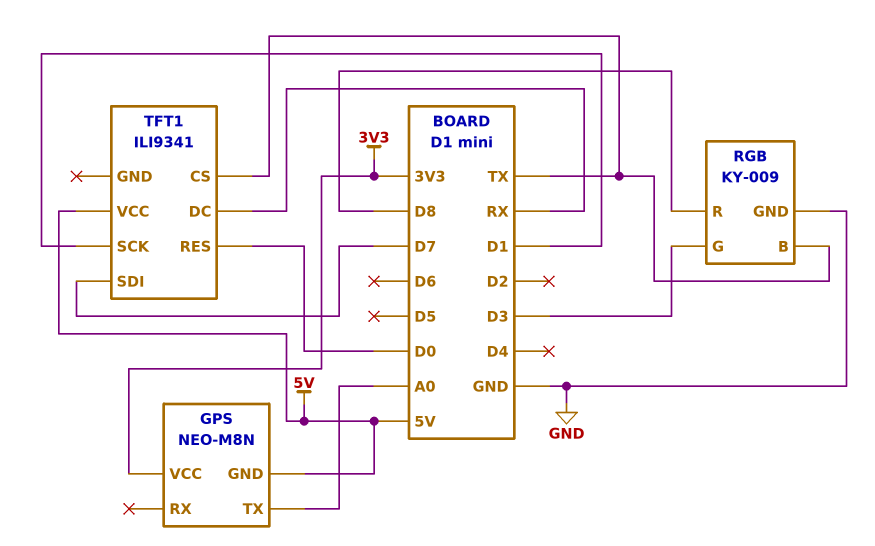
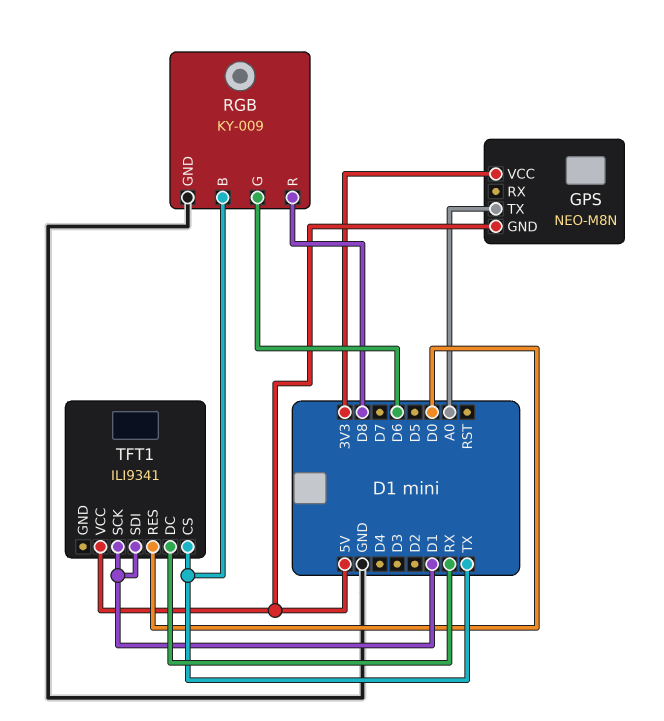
RGB pin G: D3 -> D6
TFT1 pin SDI: D7 -> D1

